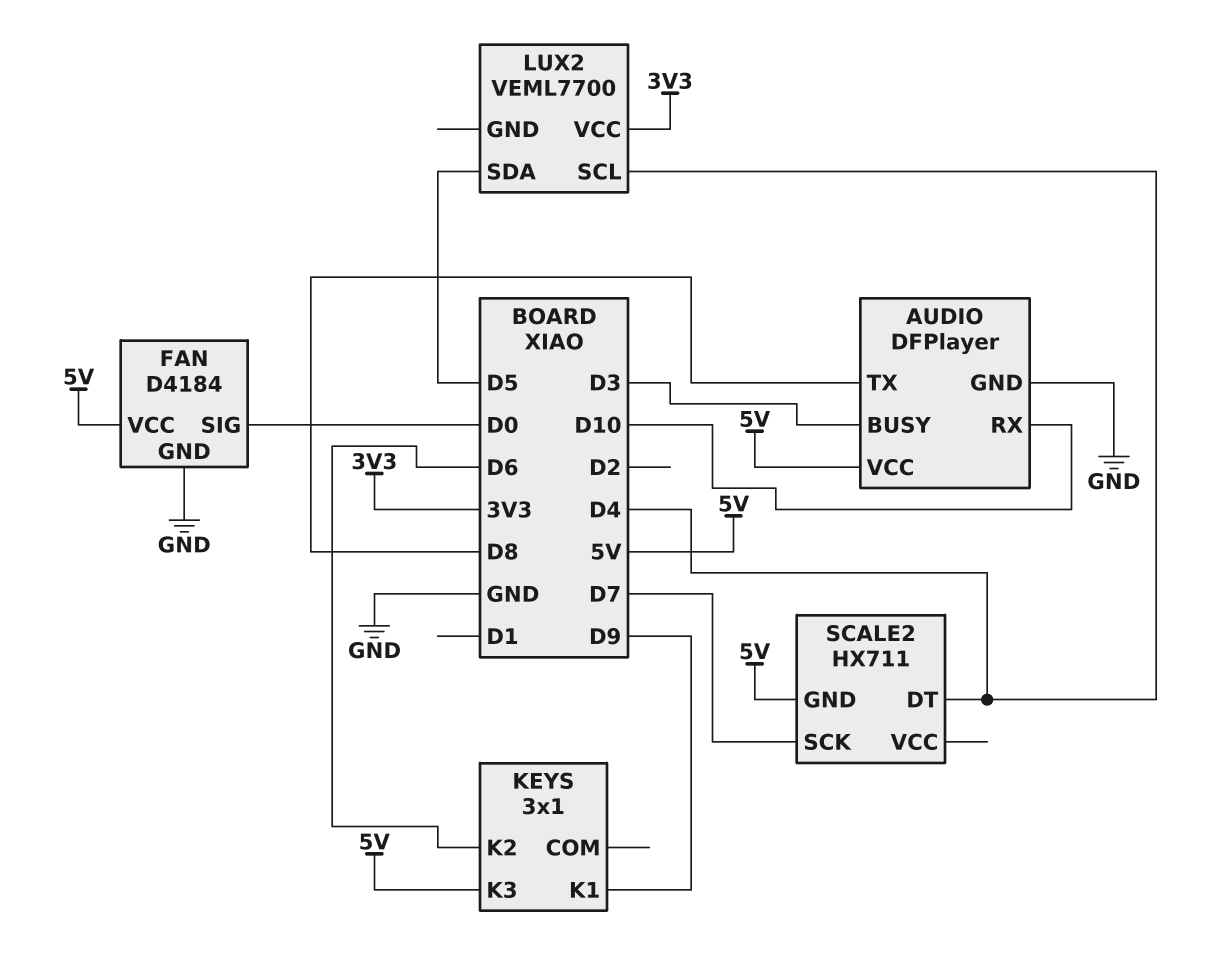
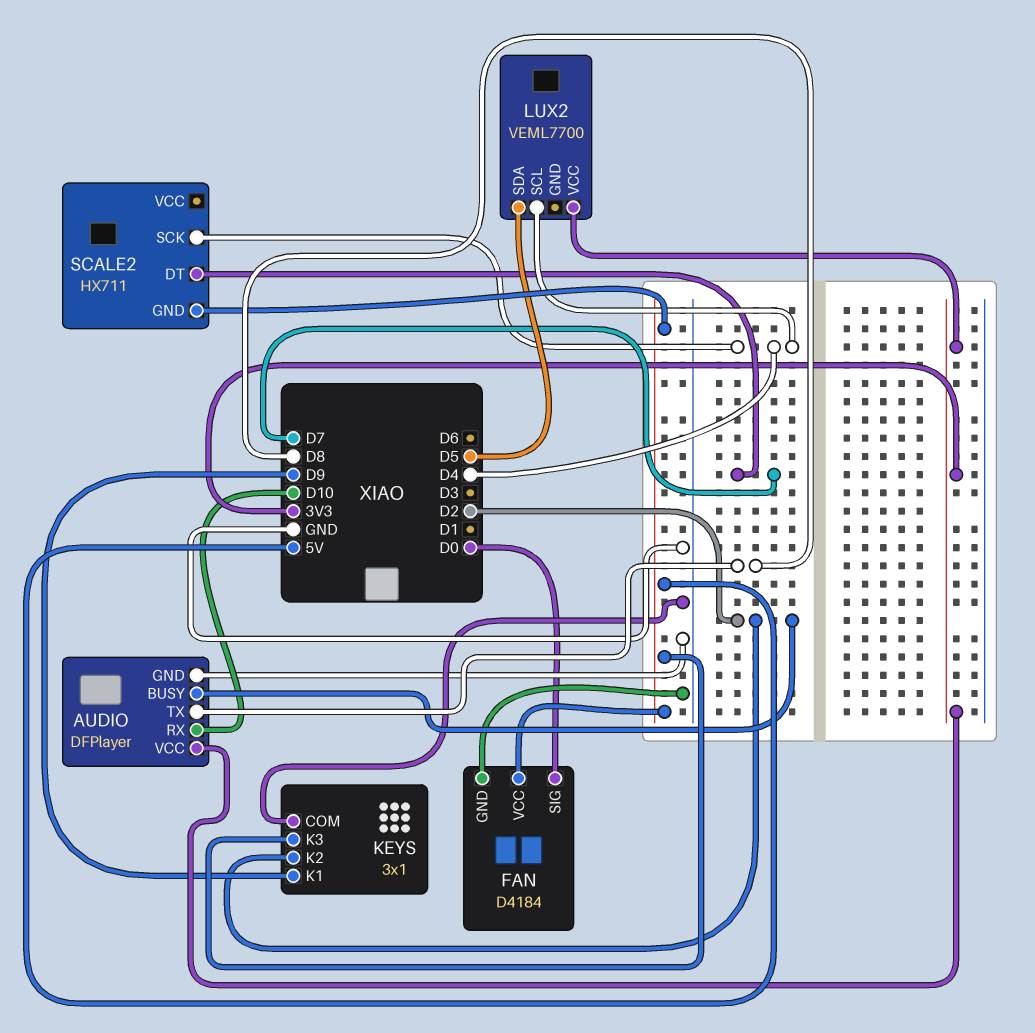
AUDIO pin BUSY: D3 -> D2
AUDIO pin VCC: 5V -> 3V3
KEYS pin COM: none -> GND
KEYS pin K2: D6 -> D2
SCALE2 pin DT: D4 -> D7
SCALE2 pin SCK: D7 -> D4

